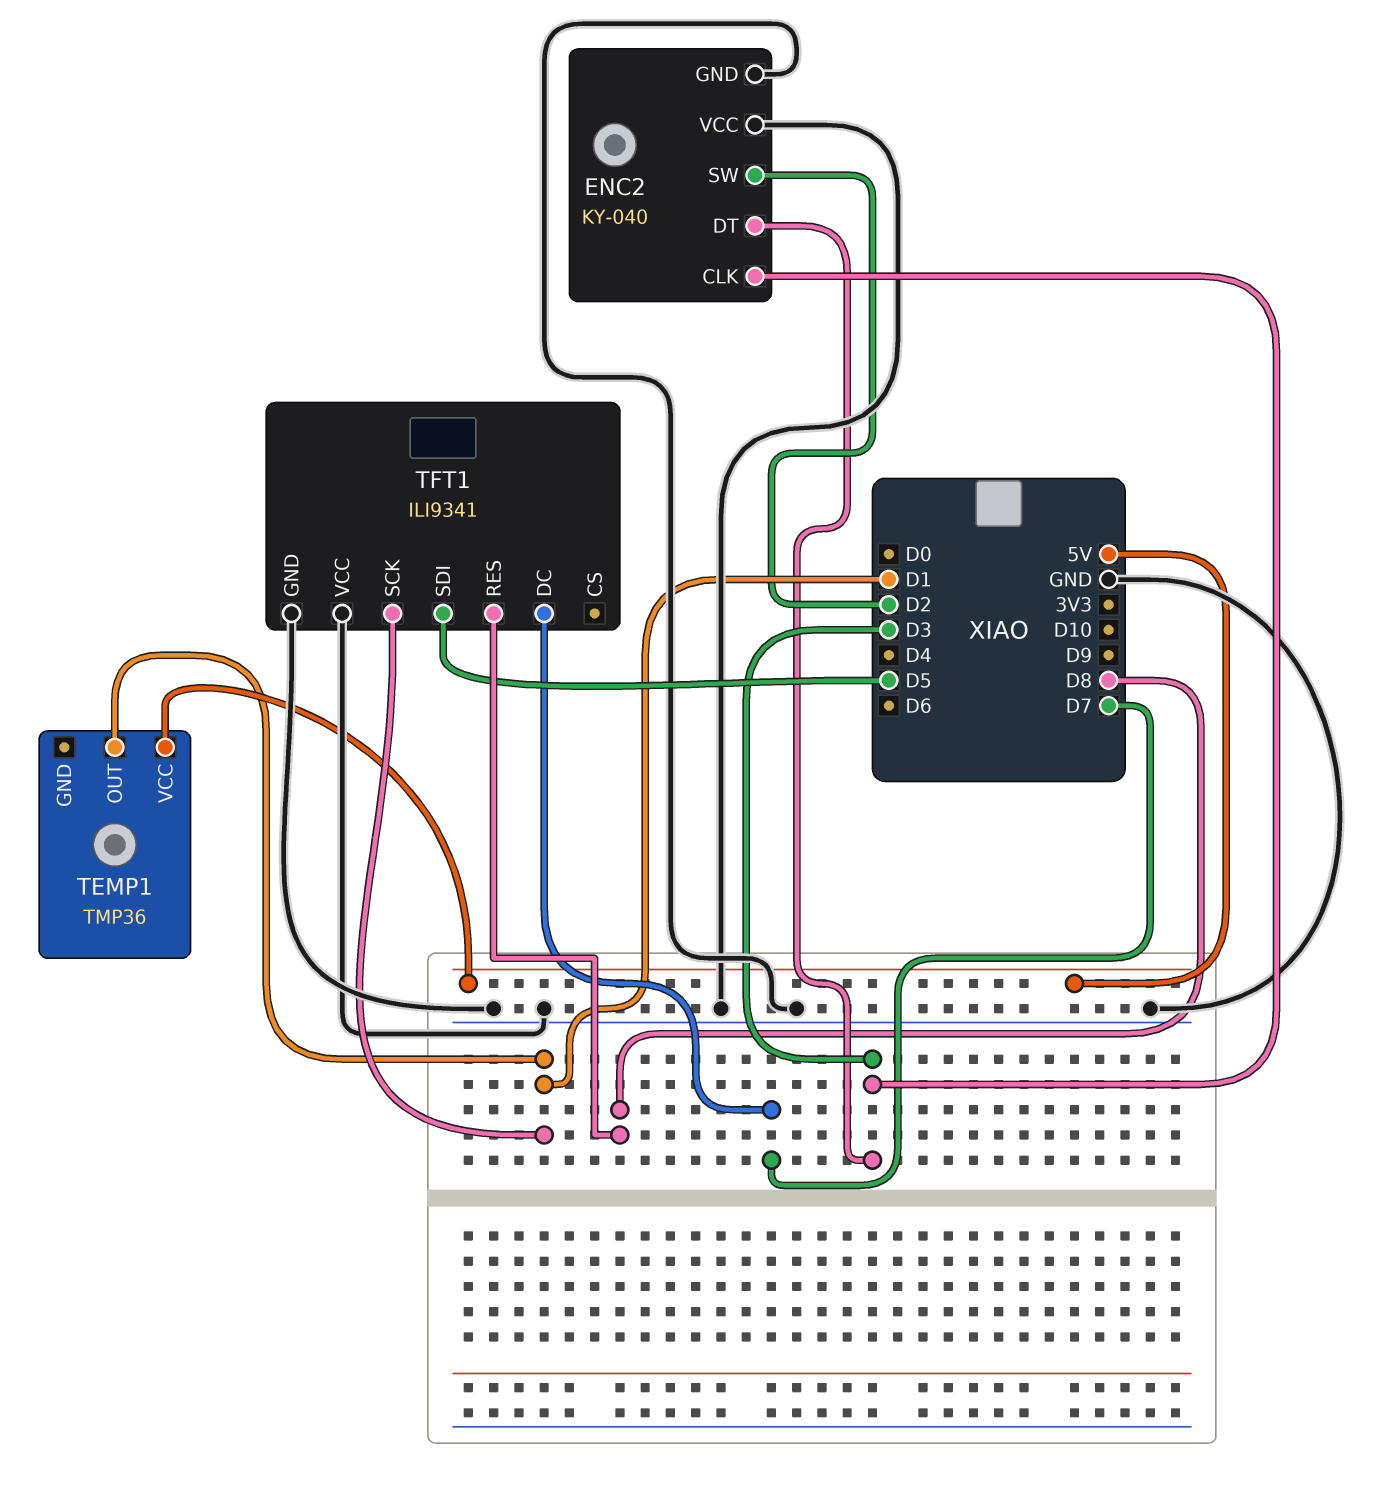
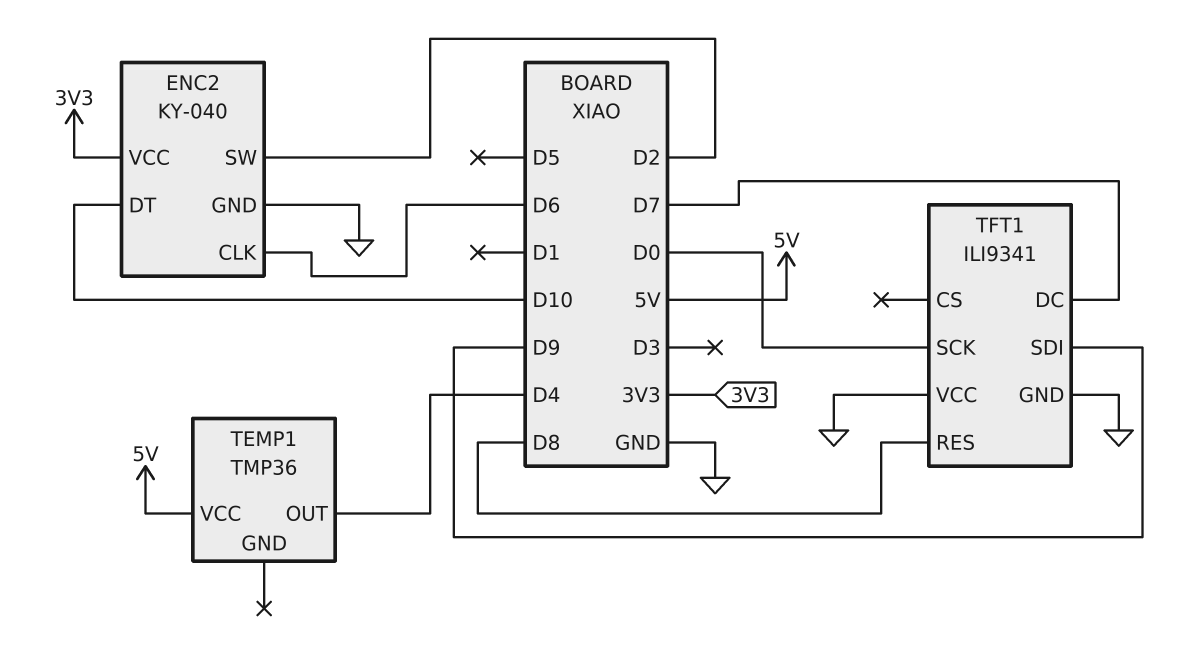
ENC2 pin CLK: D3 -> D6
ENC2 pin DT: D3 -> D10
ENC2 pin VCC: GND -> 3V3
TEMP1 pin OUT: D1 -> D4
TFT1 pin SCK: D1 -> D0
TFT1 pin SDI: D5 -> D9

